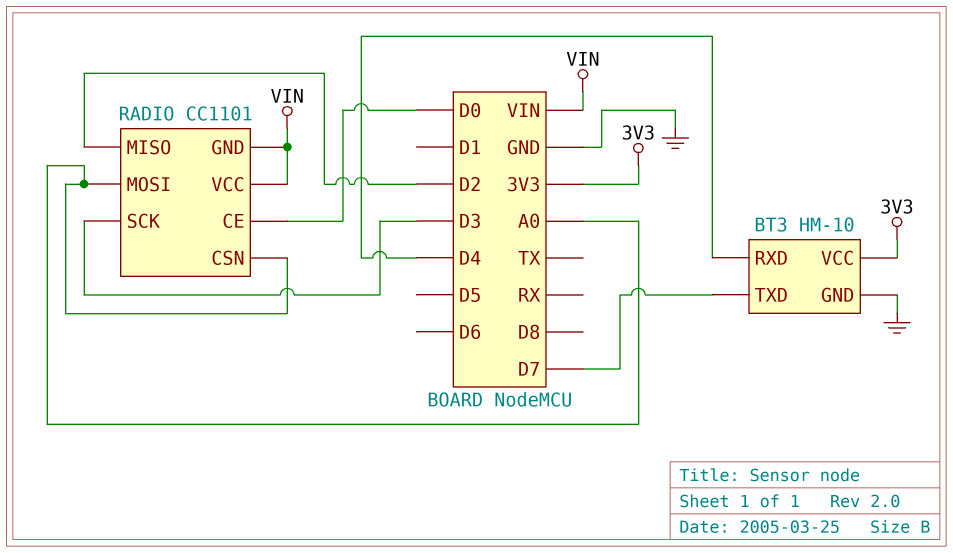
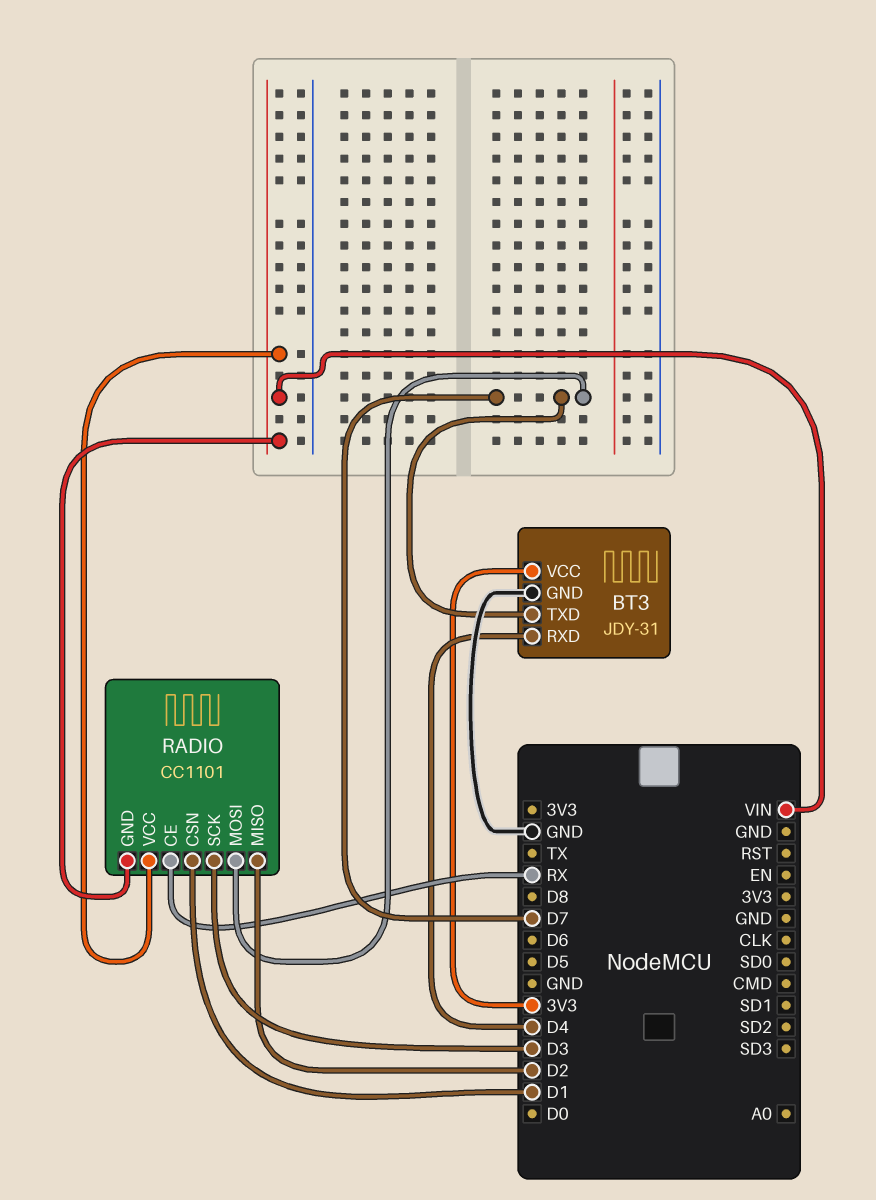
BT3: HM-10 -> JDY-31
RADIO pin CE: D0 -> RX
RADIO pin CSN: A0 -> D1
RADIO pin MOSI: A0 -> D7

